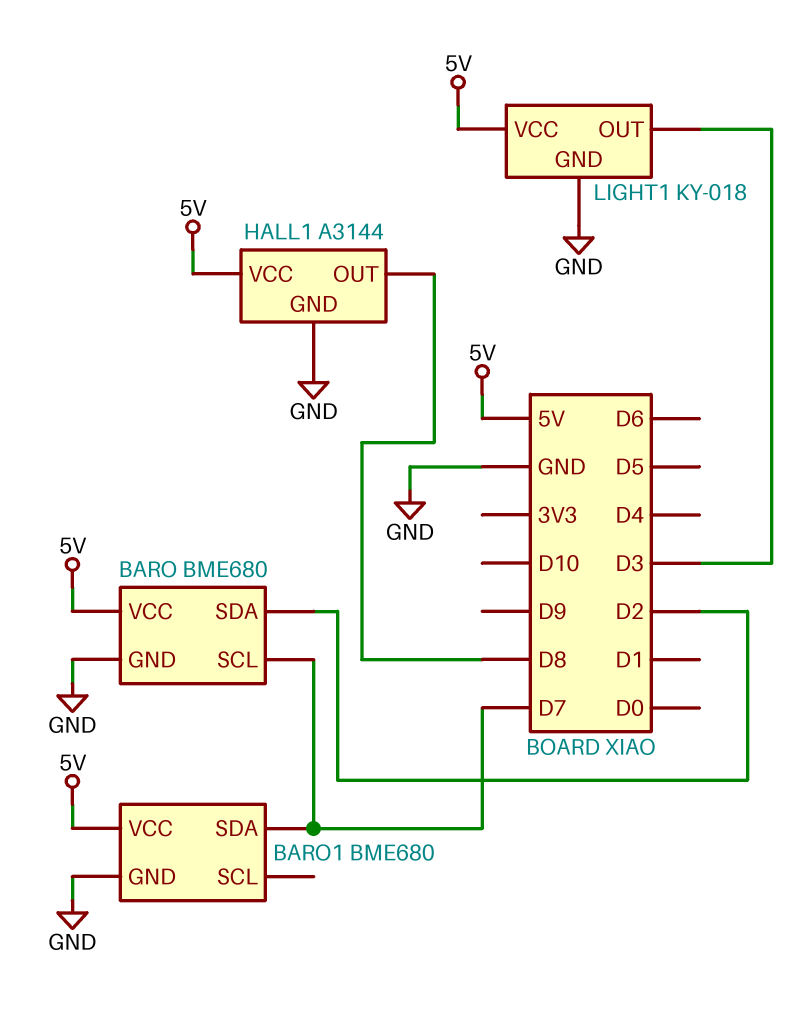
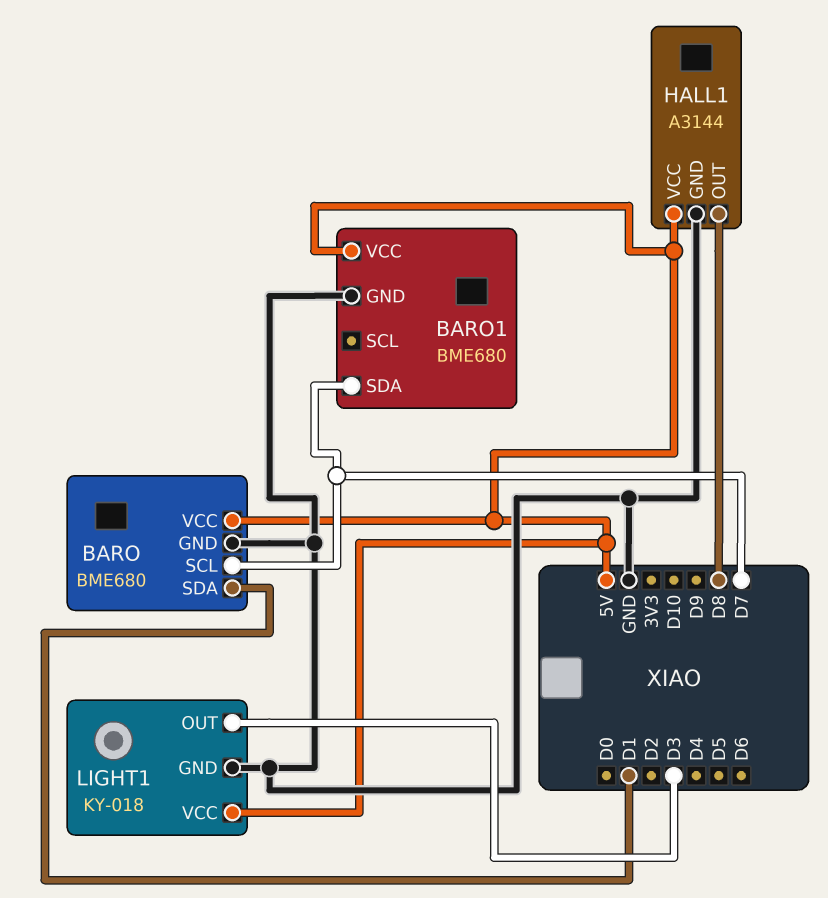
BARO pin SDA: D2 -> D1

